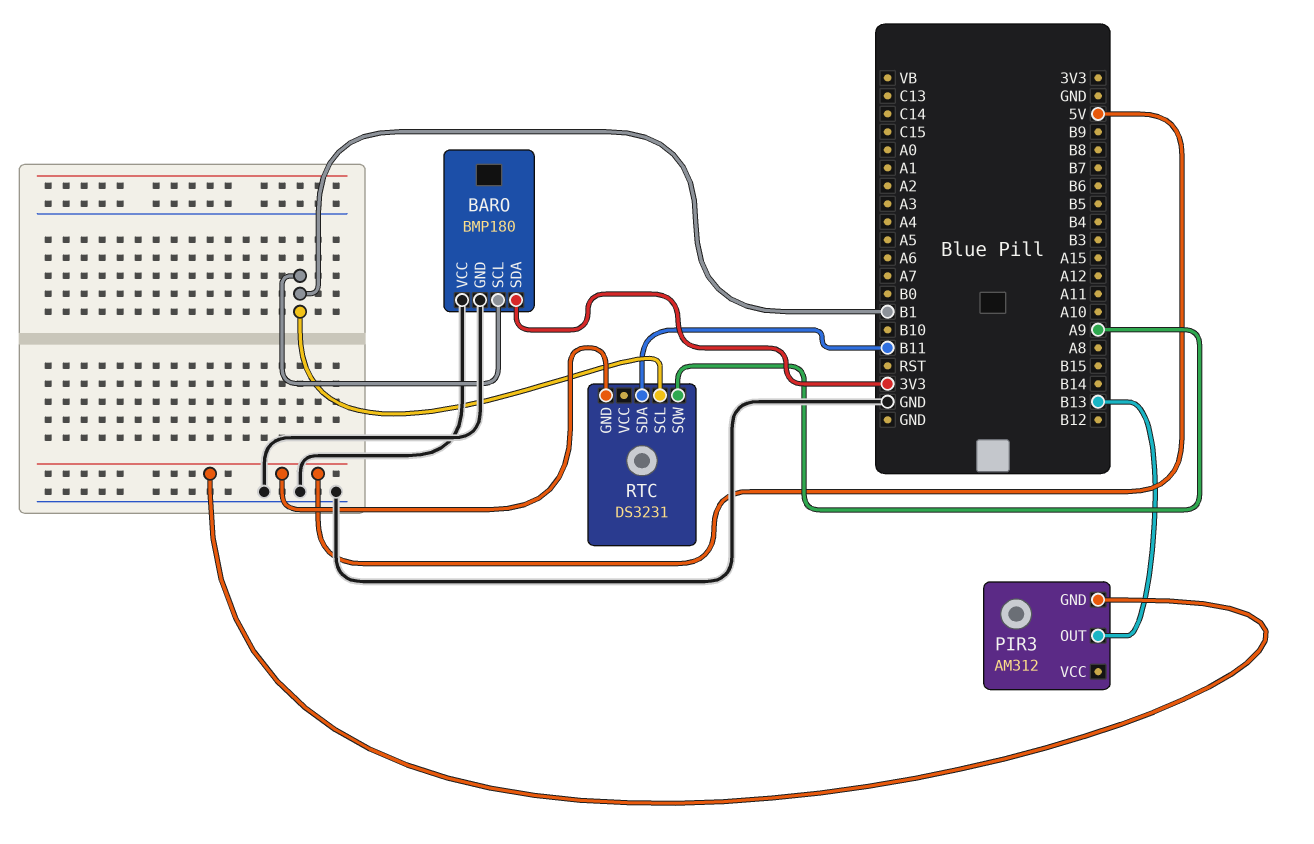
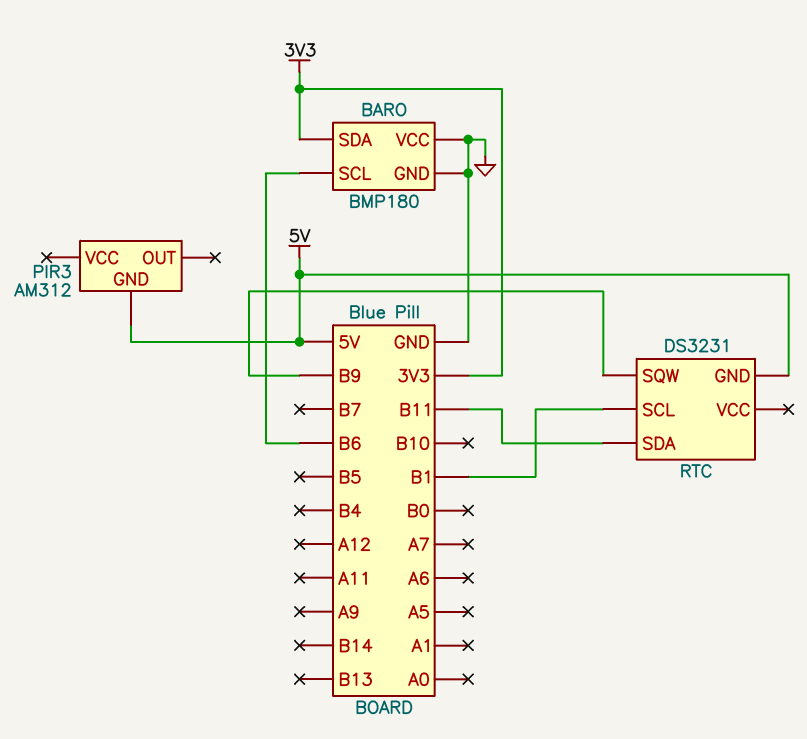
BARO pin SCL: B1 -> B6
PIR3 pin OUT: B13 -> none
RTC pin SQW: A9 -> B9

